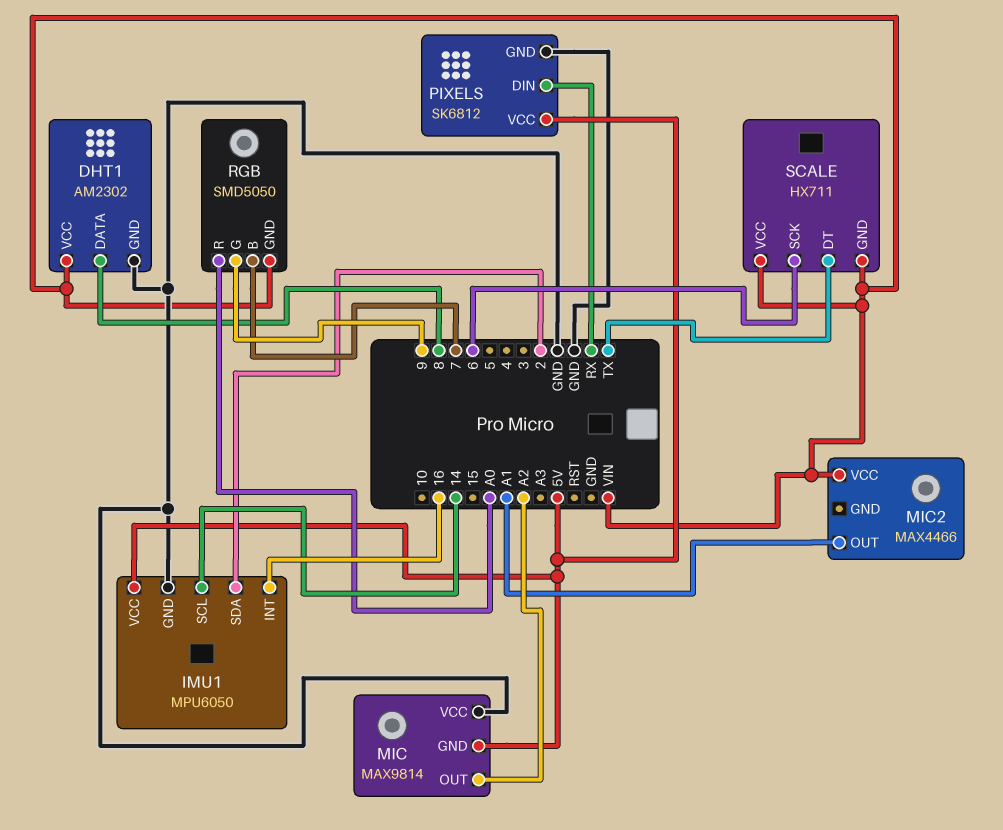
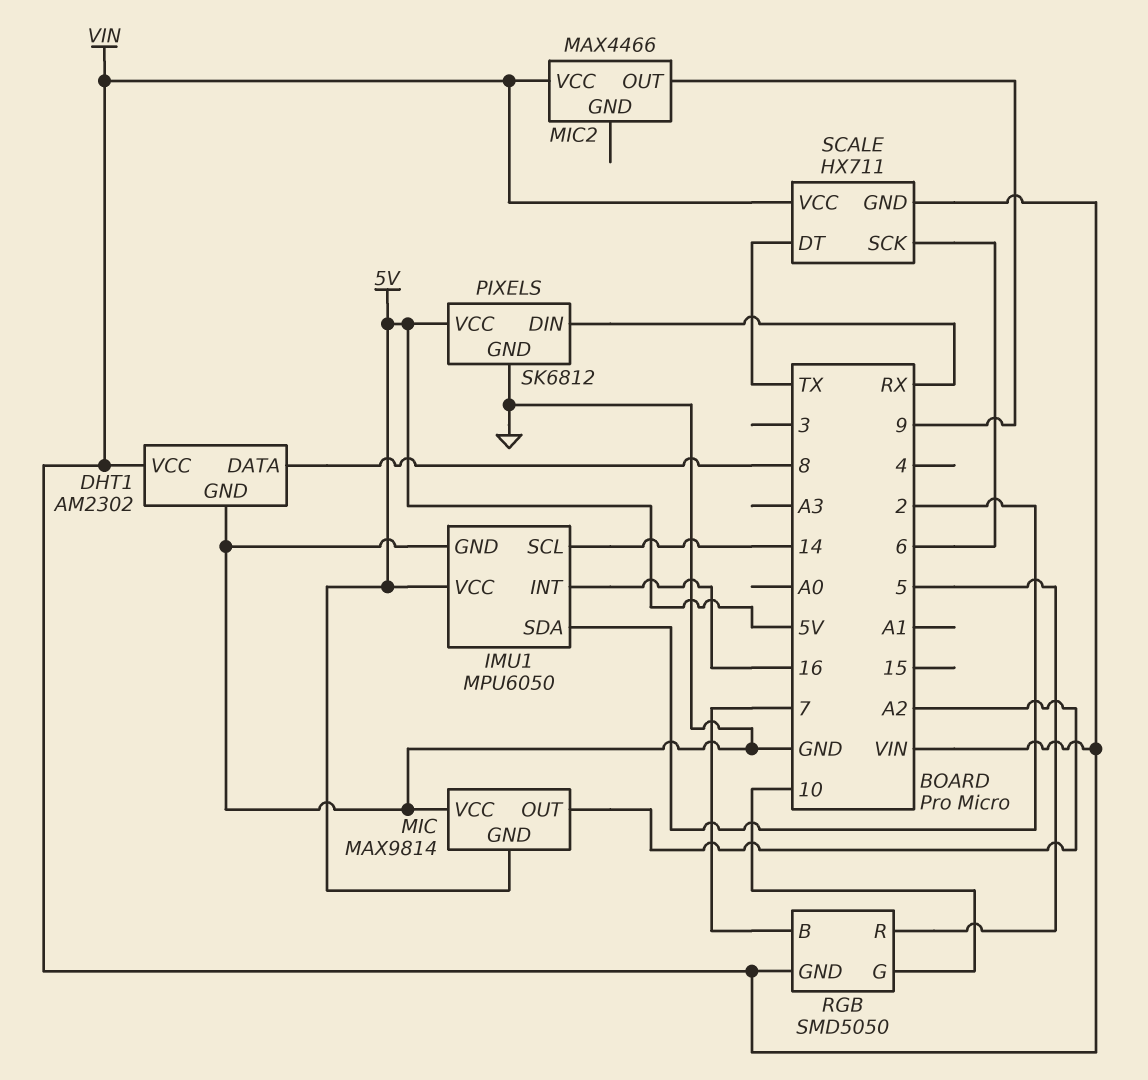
MIC2 pin OUT: A1 -> 9
RGB pin G: 9 -> 10
RGB pin R: A0 -> 5

